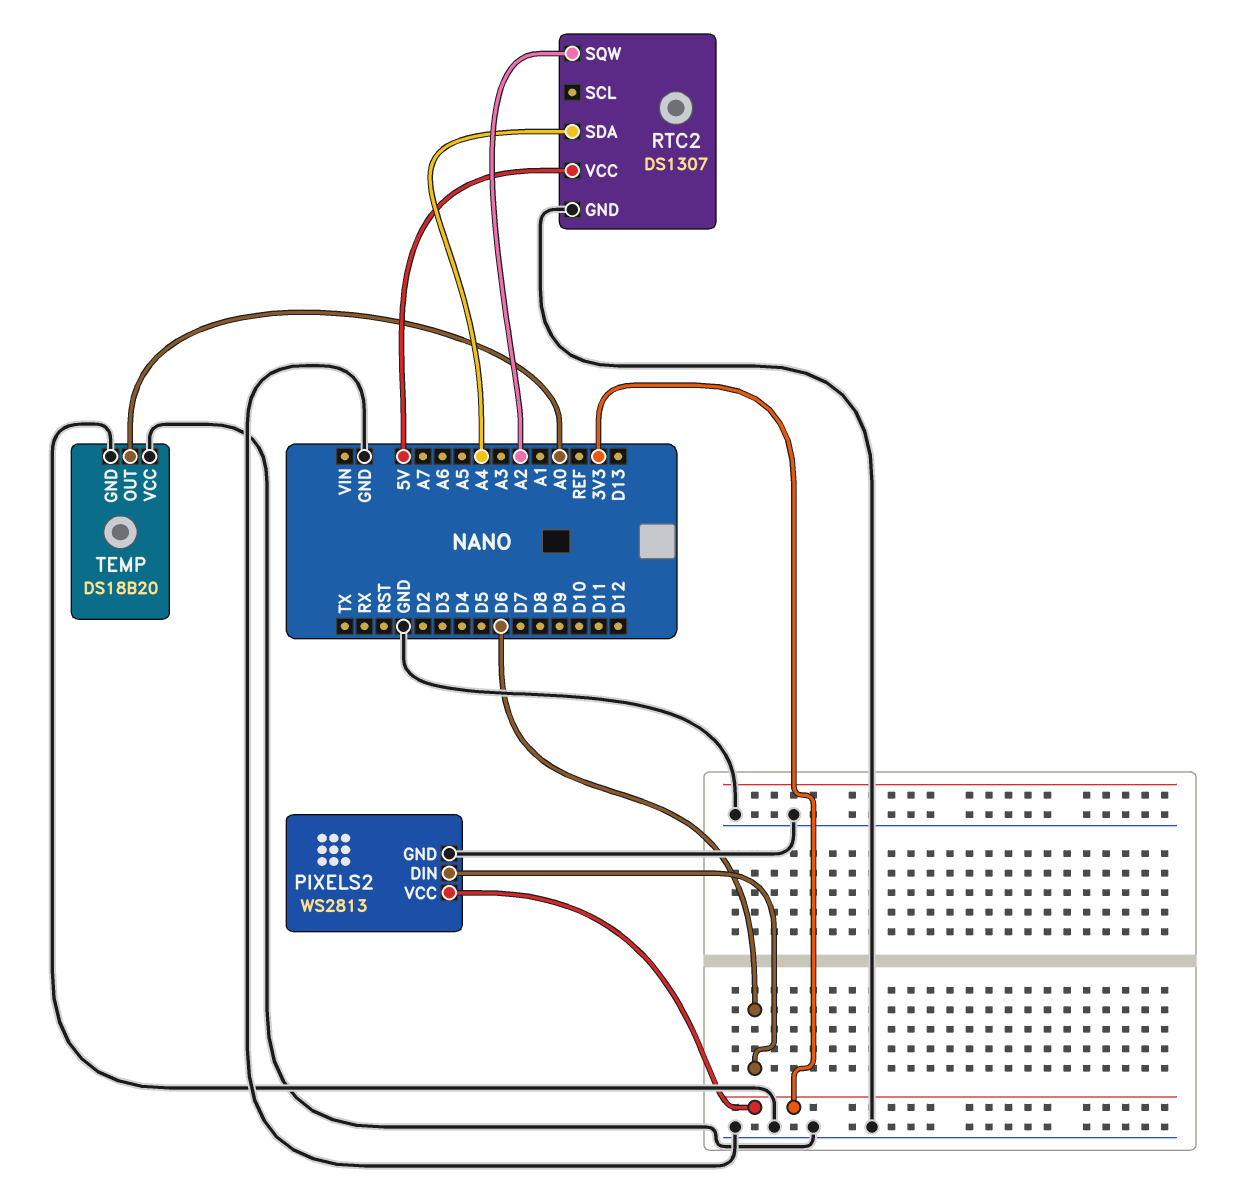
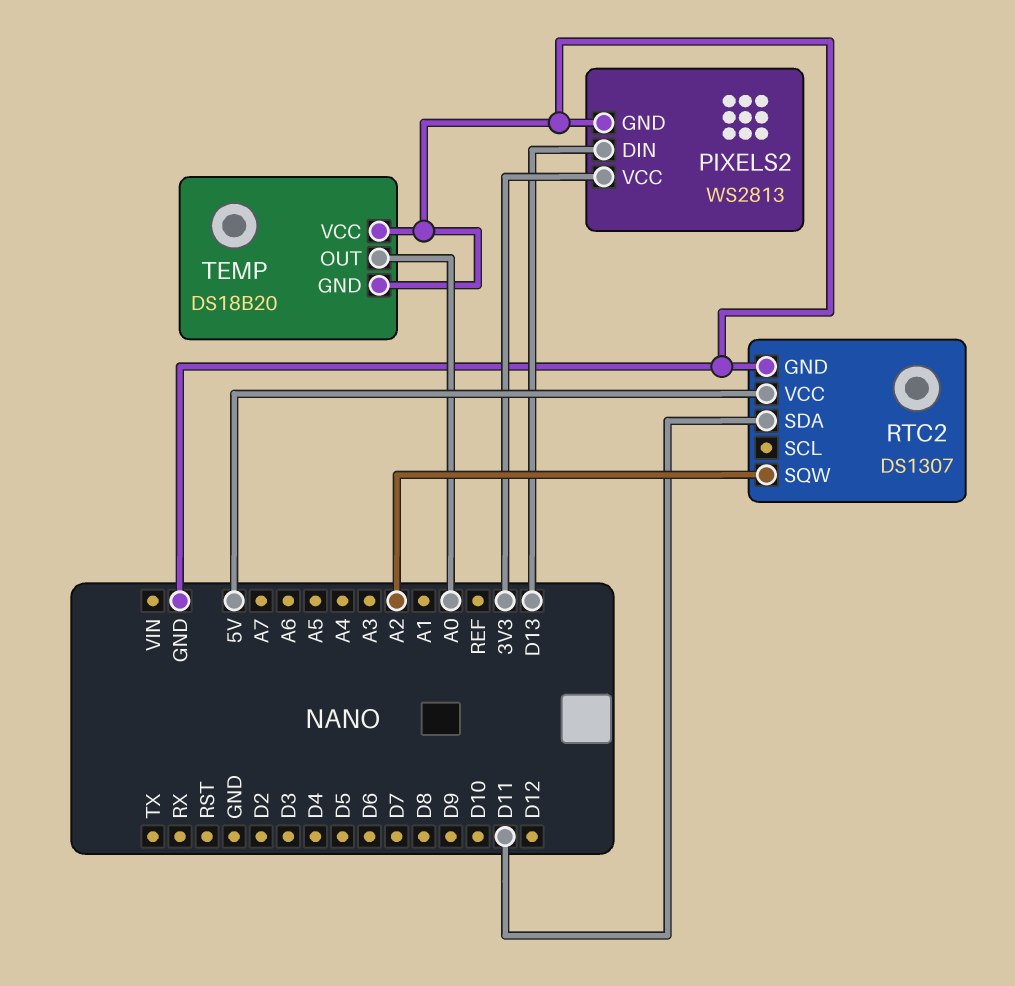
PIXELS2 pin DIN: D6 -> D13
RTC2 pin SDA: A4 -> D11

